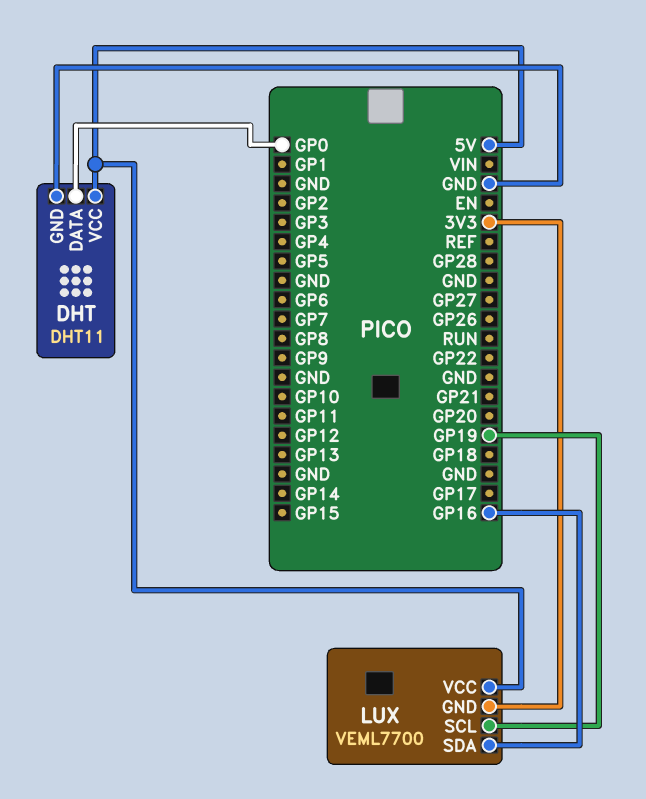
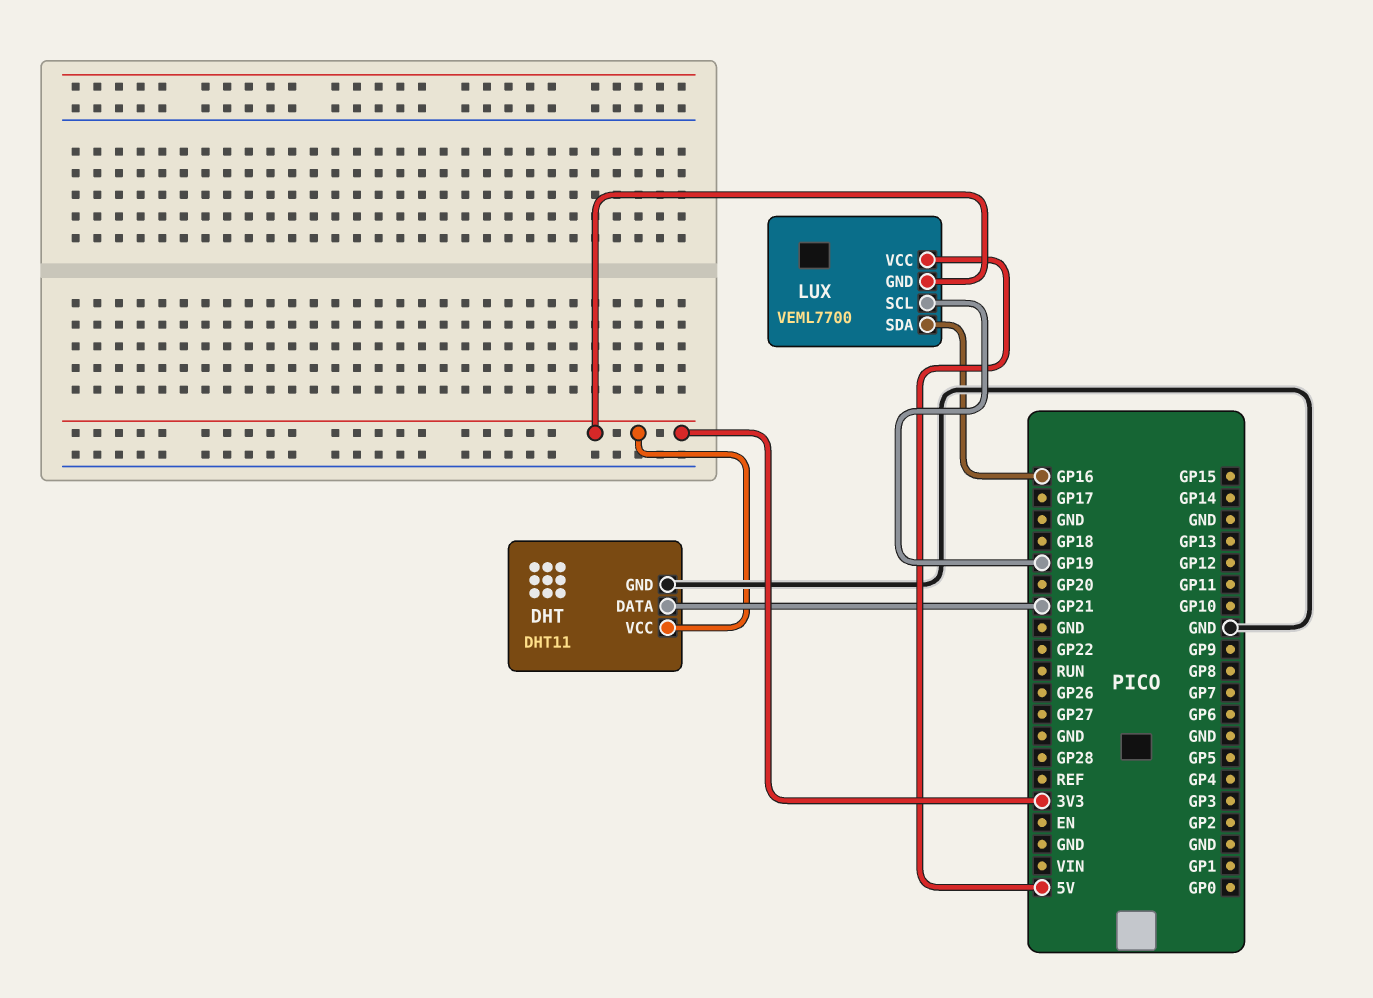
DHT pin DATA: GP0 -> GP21
DHT pin VCC: 5V -> 3V3

